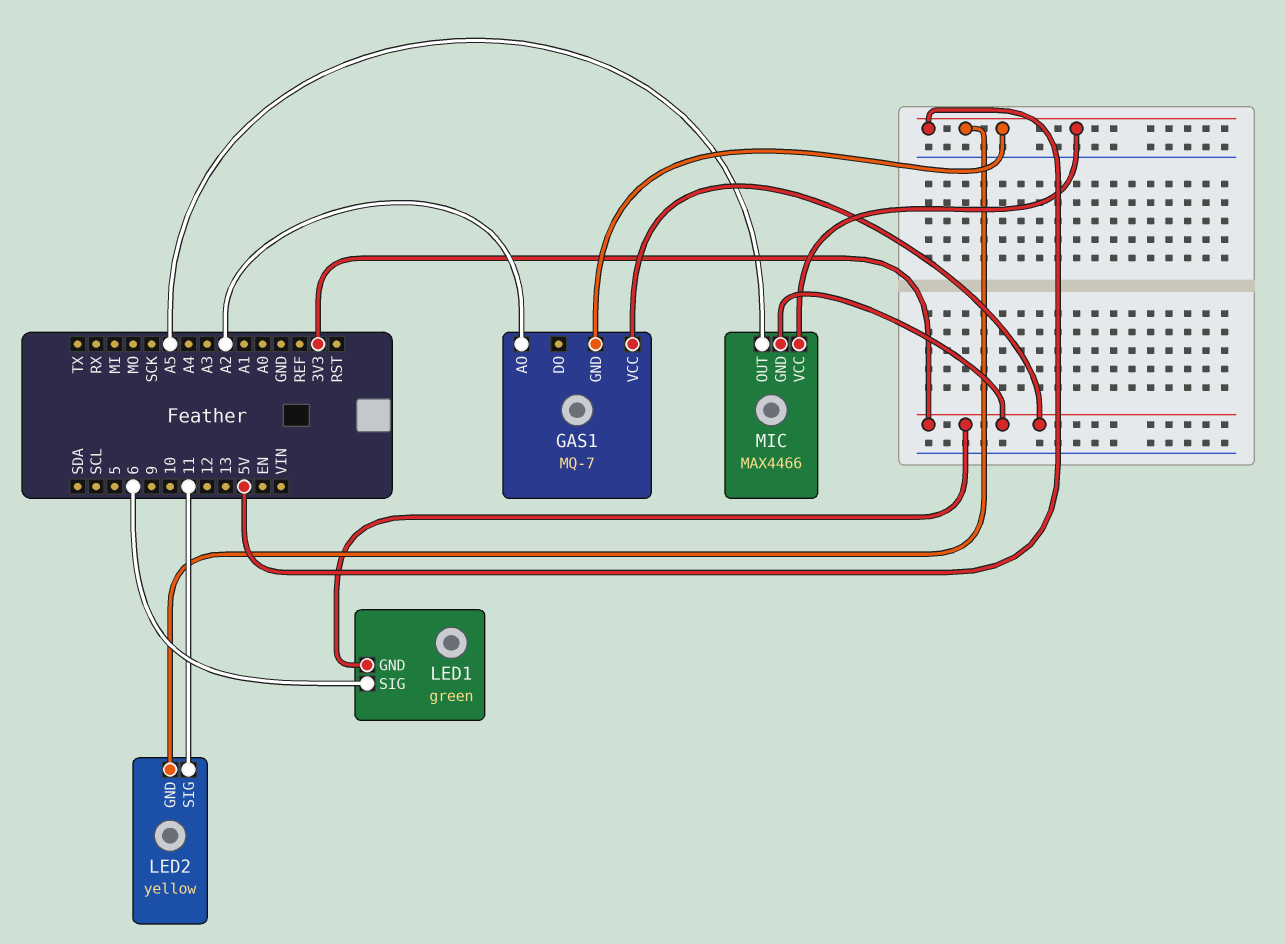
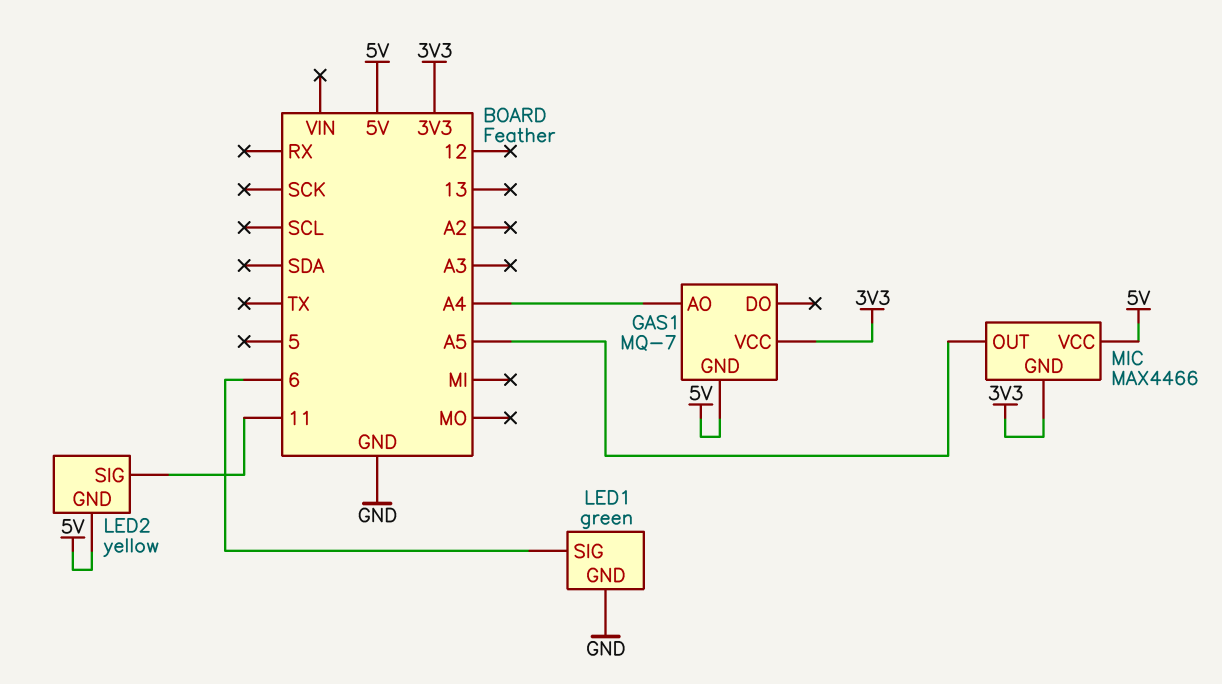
GAS1 pin AO: A2 -> A4
LED1 pin GND: 3V3 -> GND

